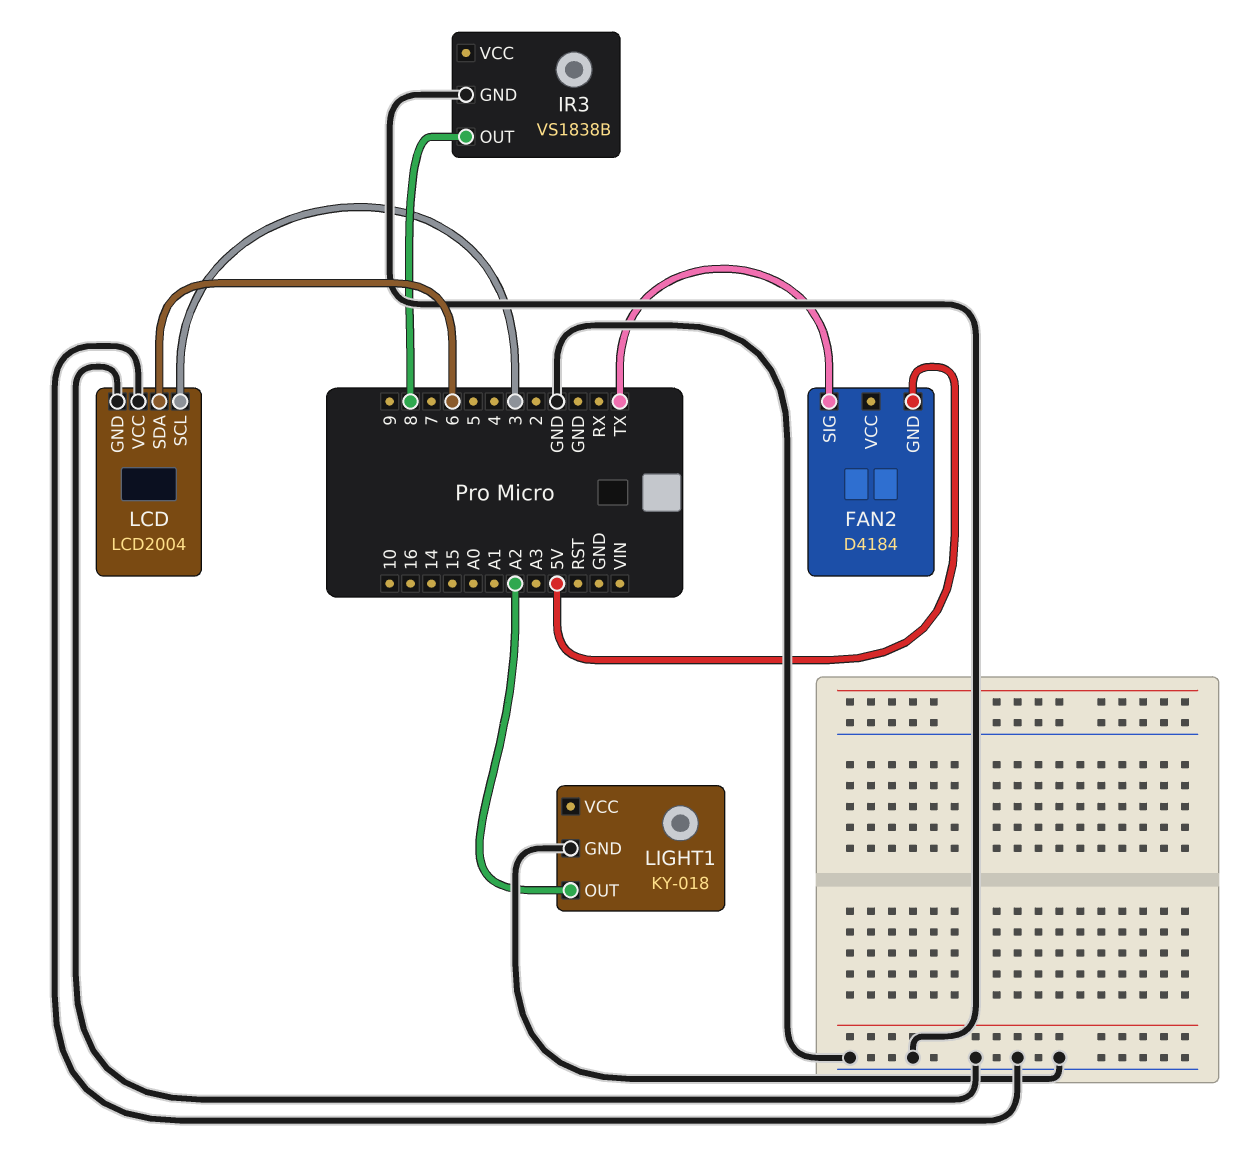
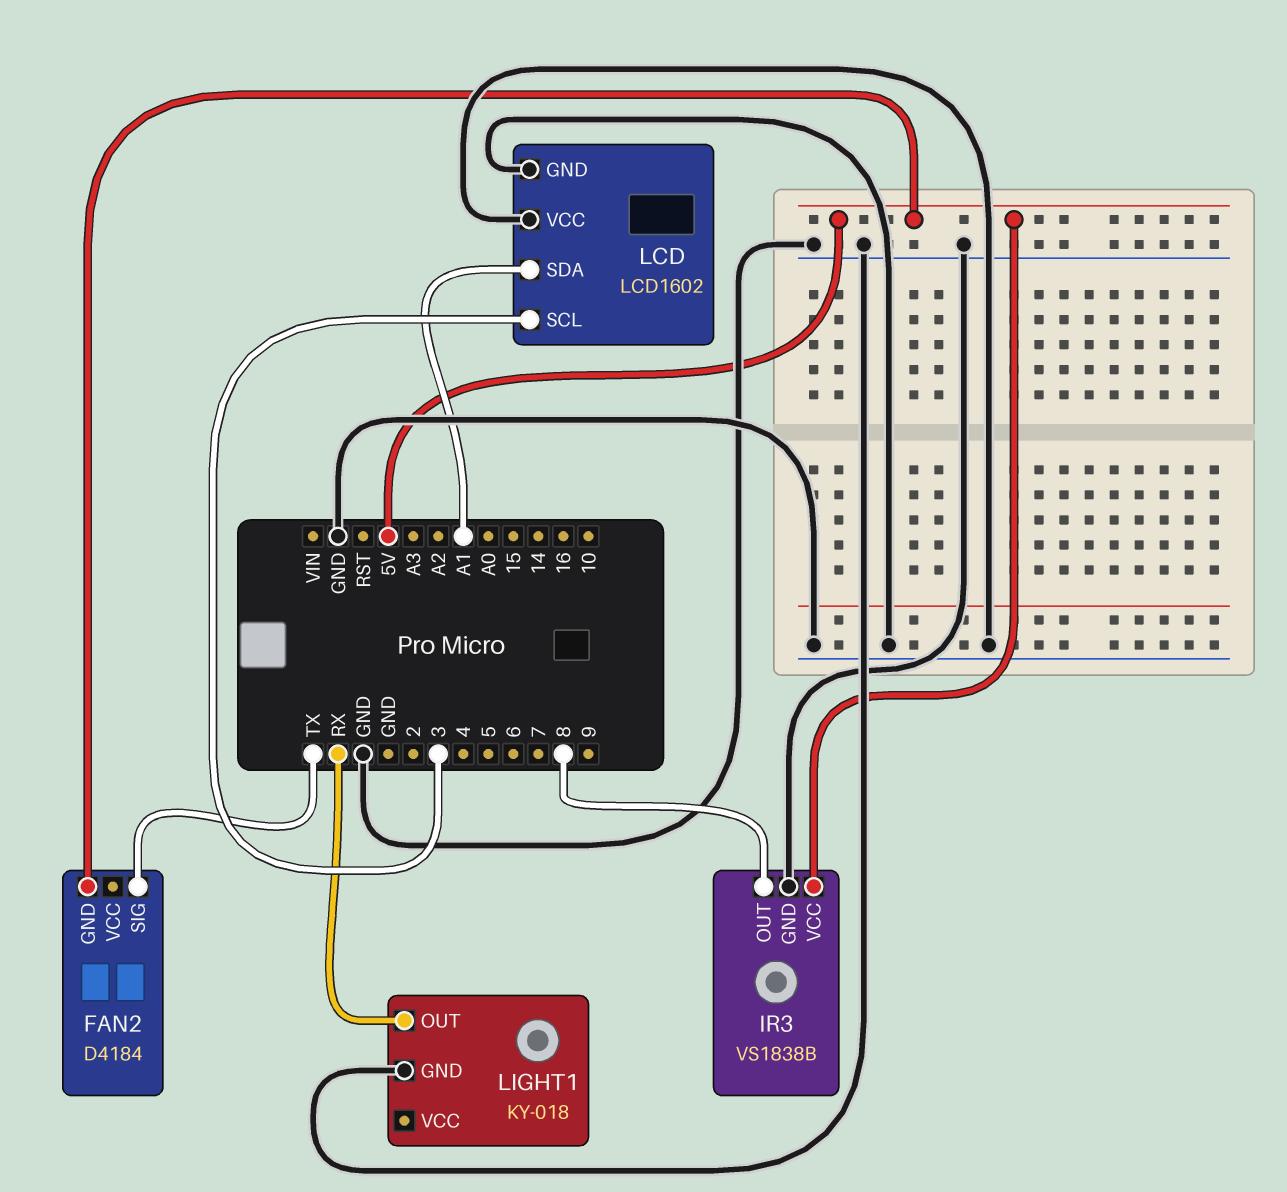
IR3 pin VCC: none -> 5V
LCD: LCD2004 -> LCD1602
LCD pin SDA: 6 -> A1
LIGHT1 pin OUT: A2 -> RX

